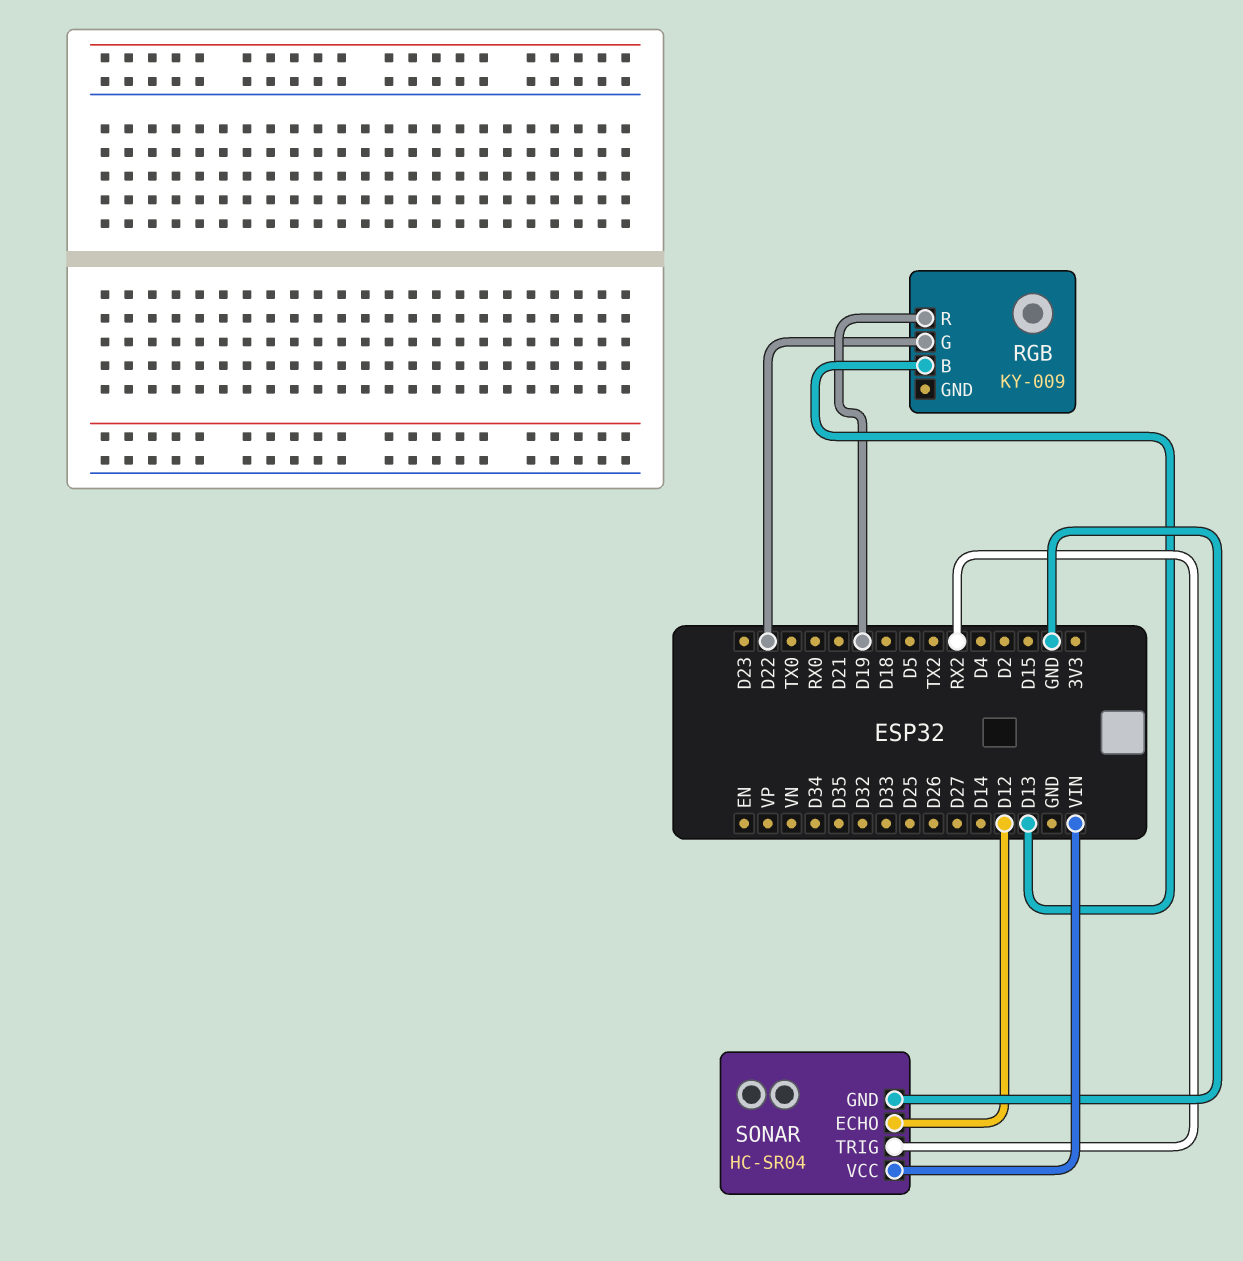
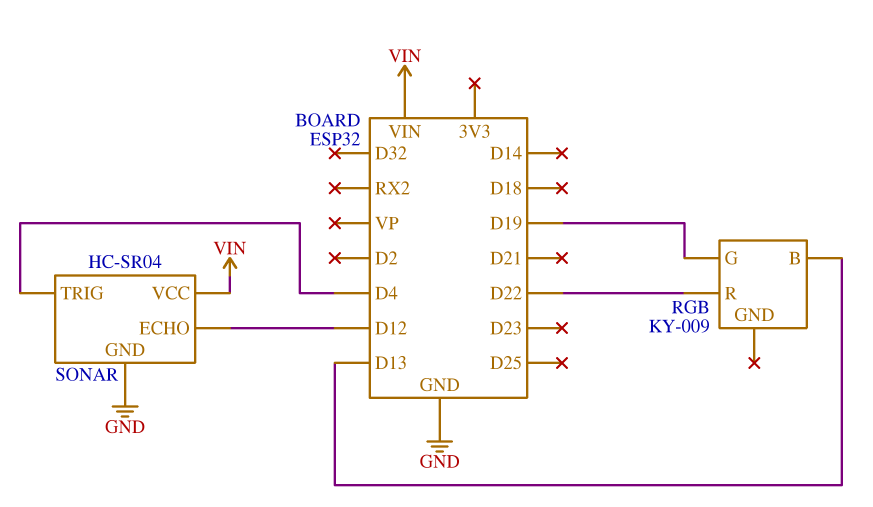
RGB pin G: D22 -> D19
RGB pin R: D19 -> D22
SONAR pin TRIG: RX2 -> D4

